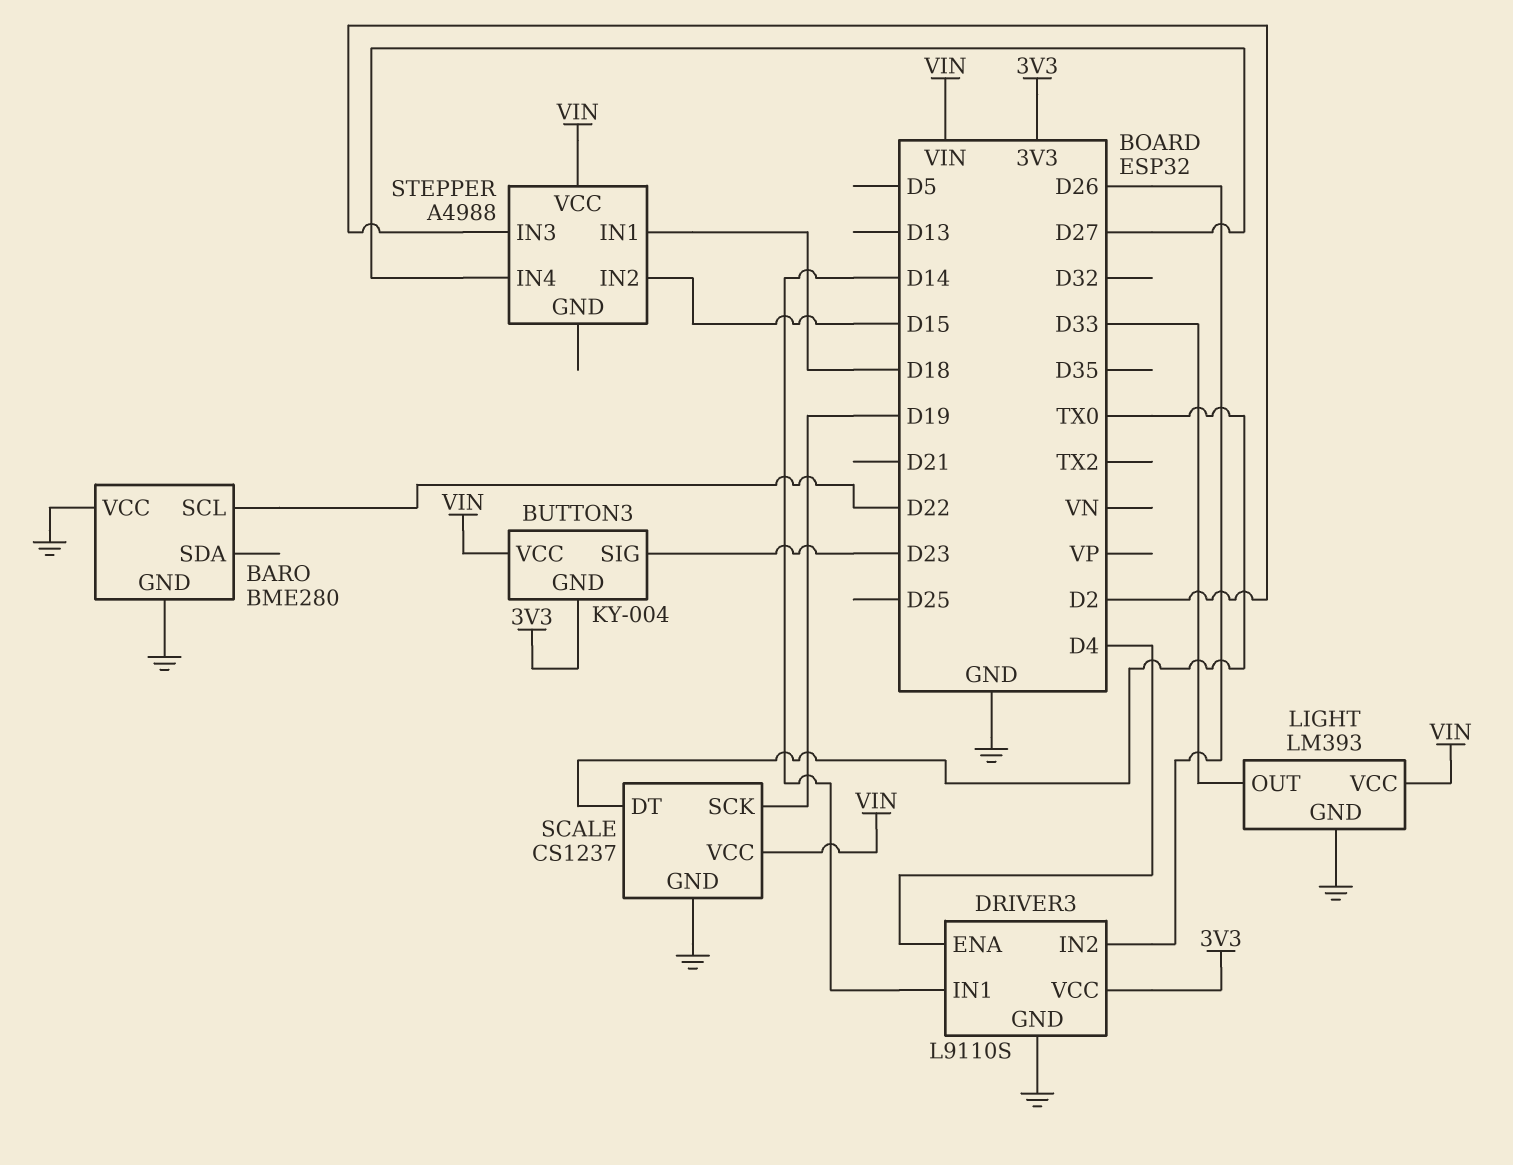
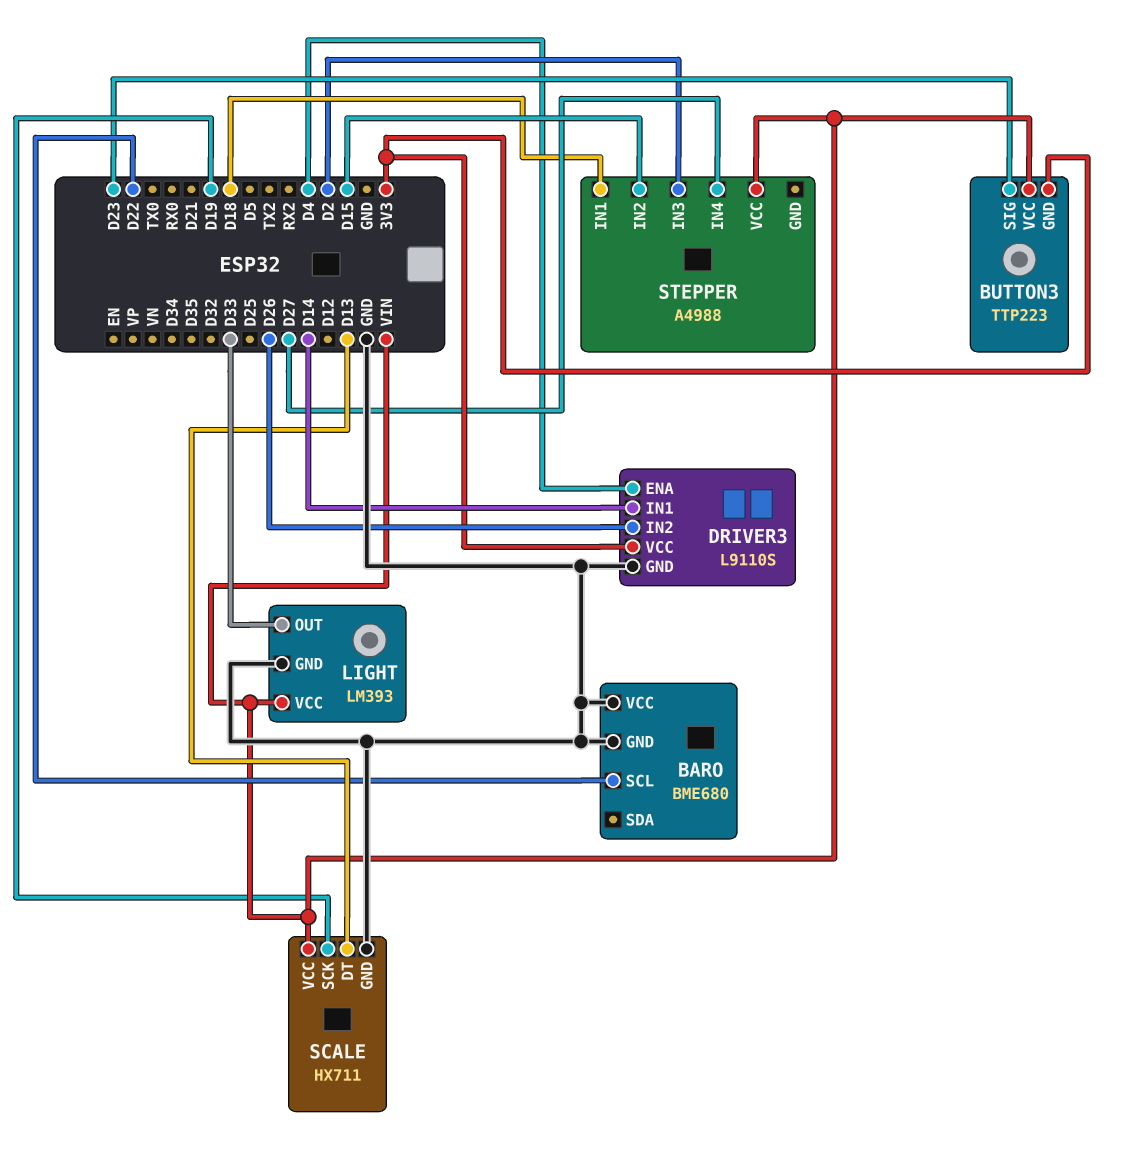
BARO: BME280 -> BME680
BUTTON3: KY-004 -> TTP223
SCALE: CS1237 -> HX711
SCALE pin DT: TX0 -> D13

